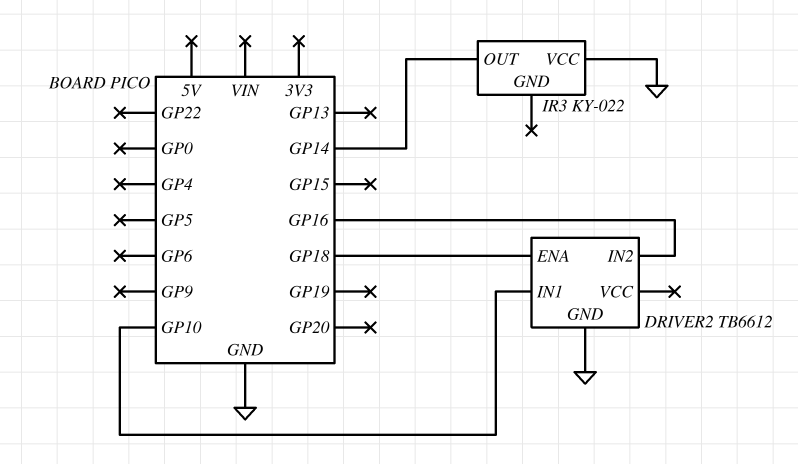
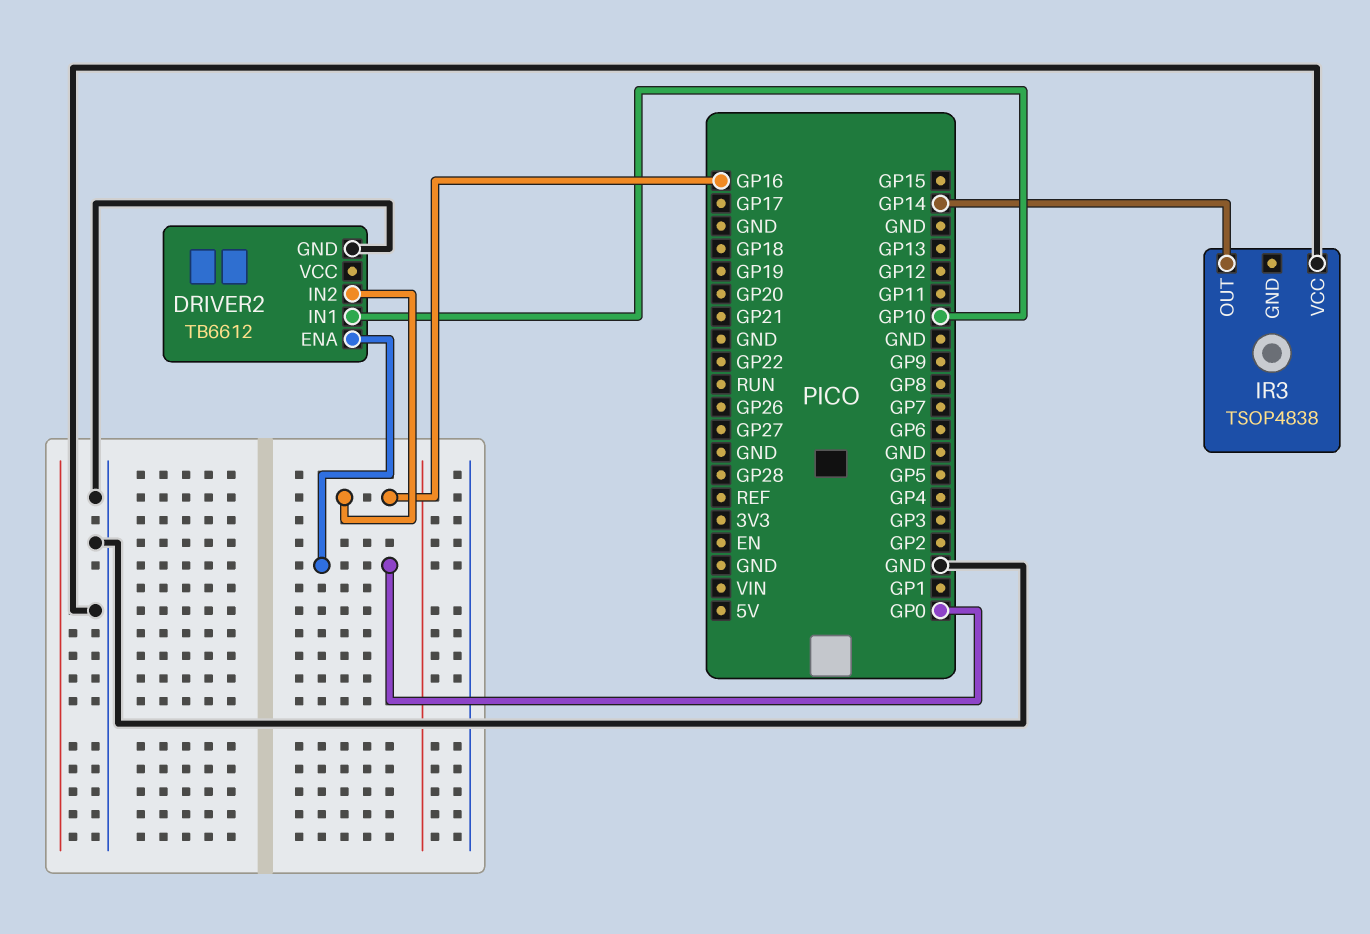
DRIVER2 pin ENA: GP18 -> GP0
IR3: KY-022 -> TSOP4838

